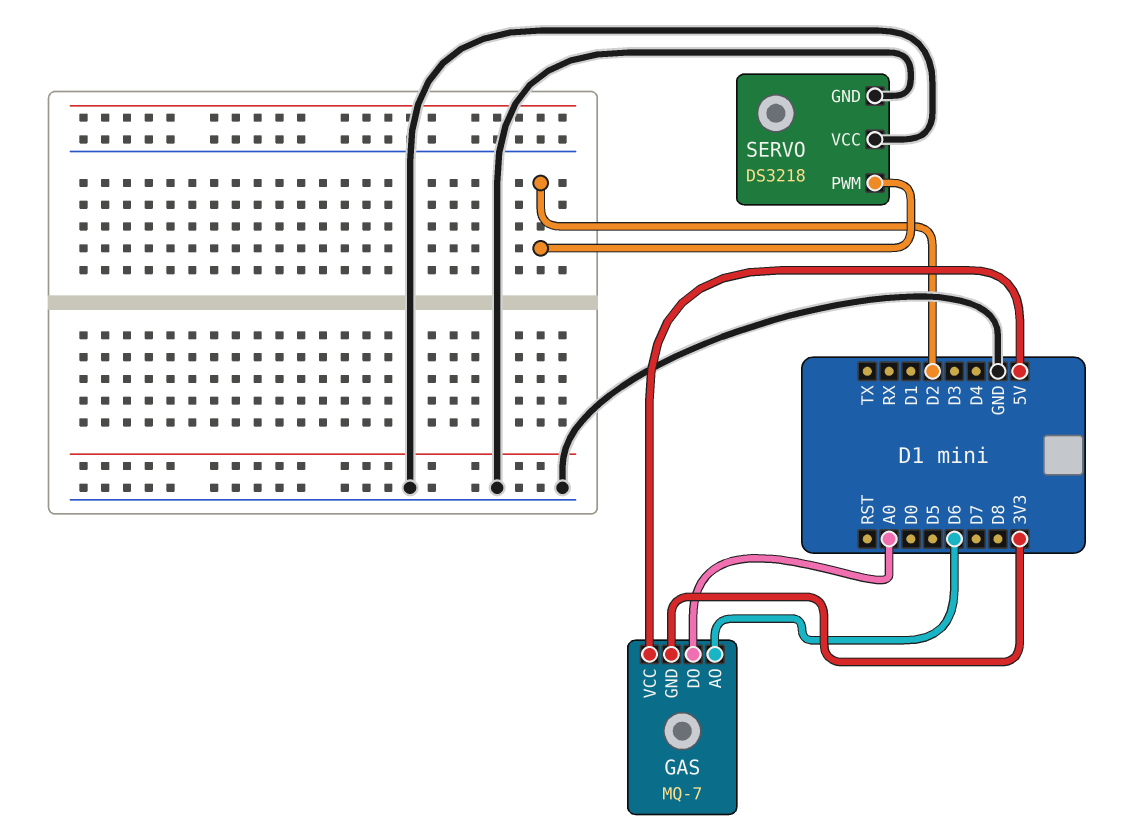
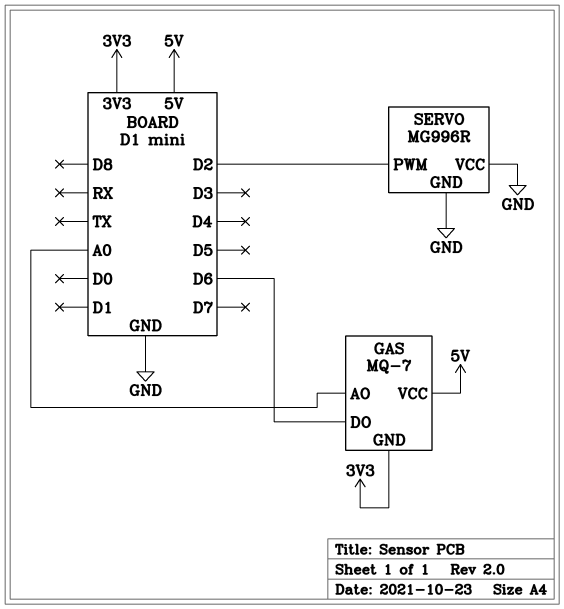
GAS pin AO: D6 -> A0
GAS pin DO: A0 -> D6
SERVO: DS3218 -> MG996R

